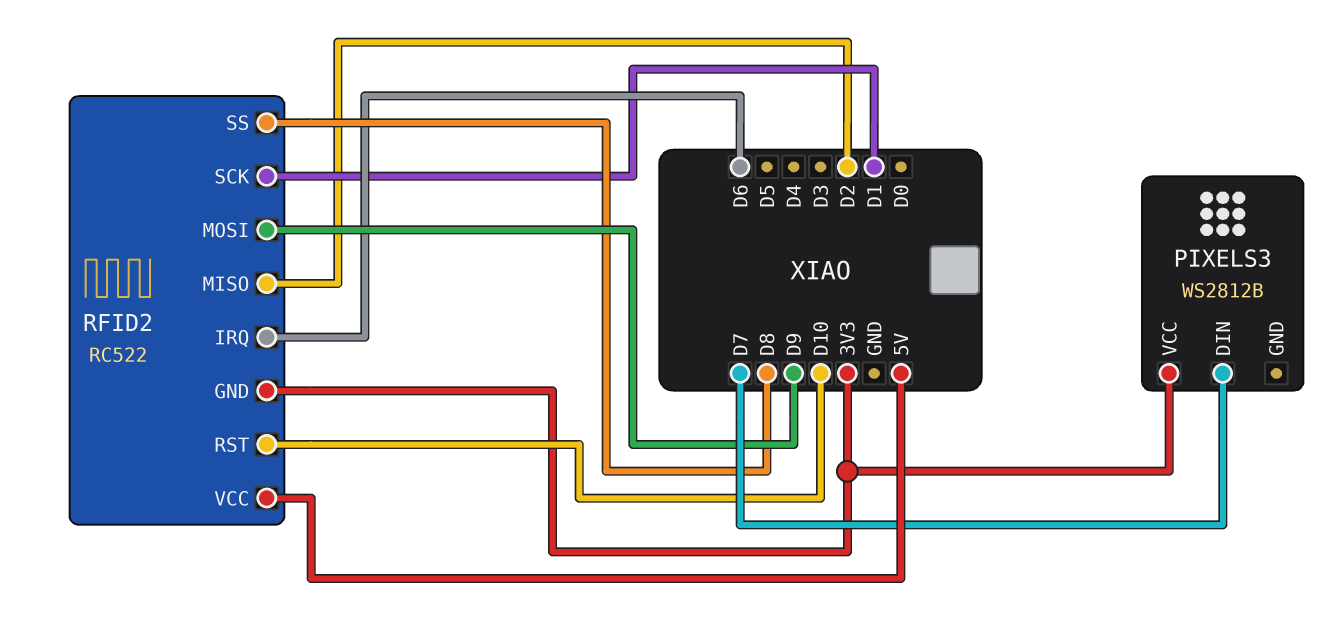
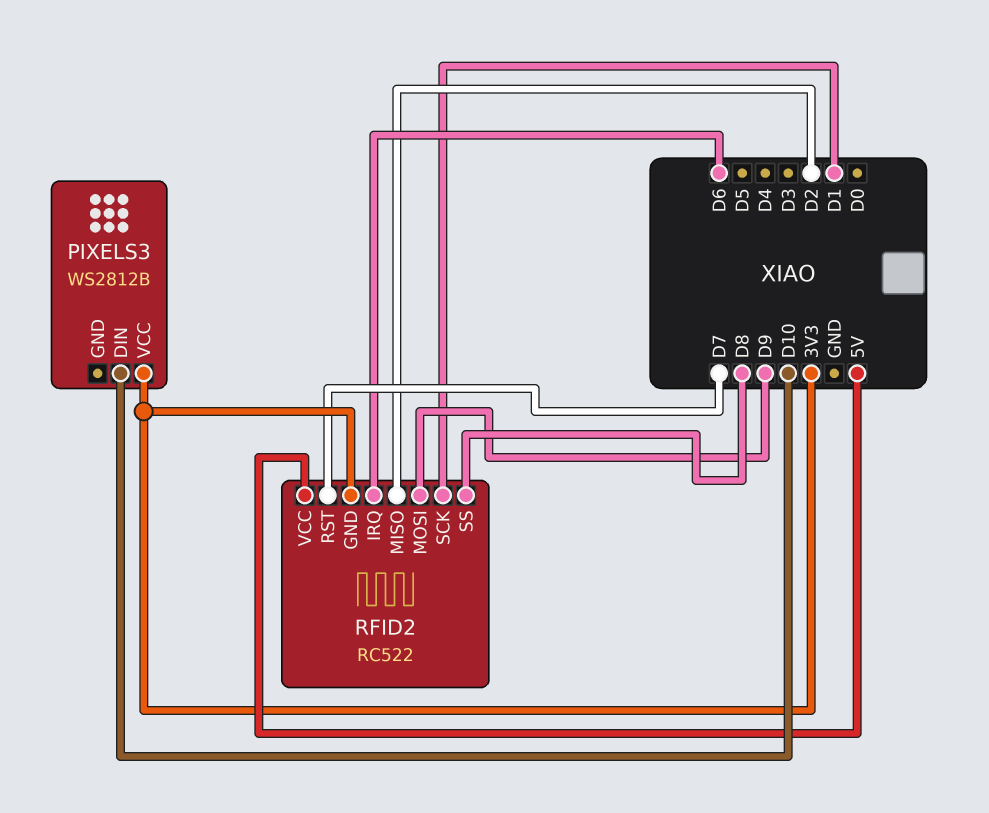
PIXELS3 pin DIN: D7 -> D10
RFID2 pin RST: D10 -> D7

